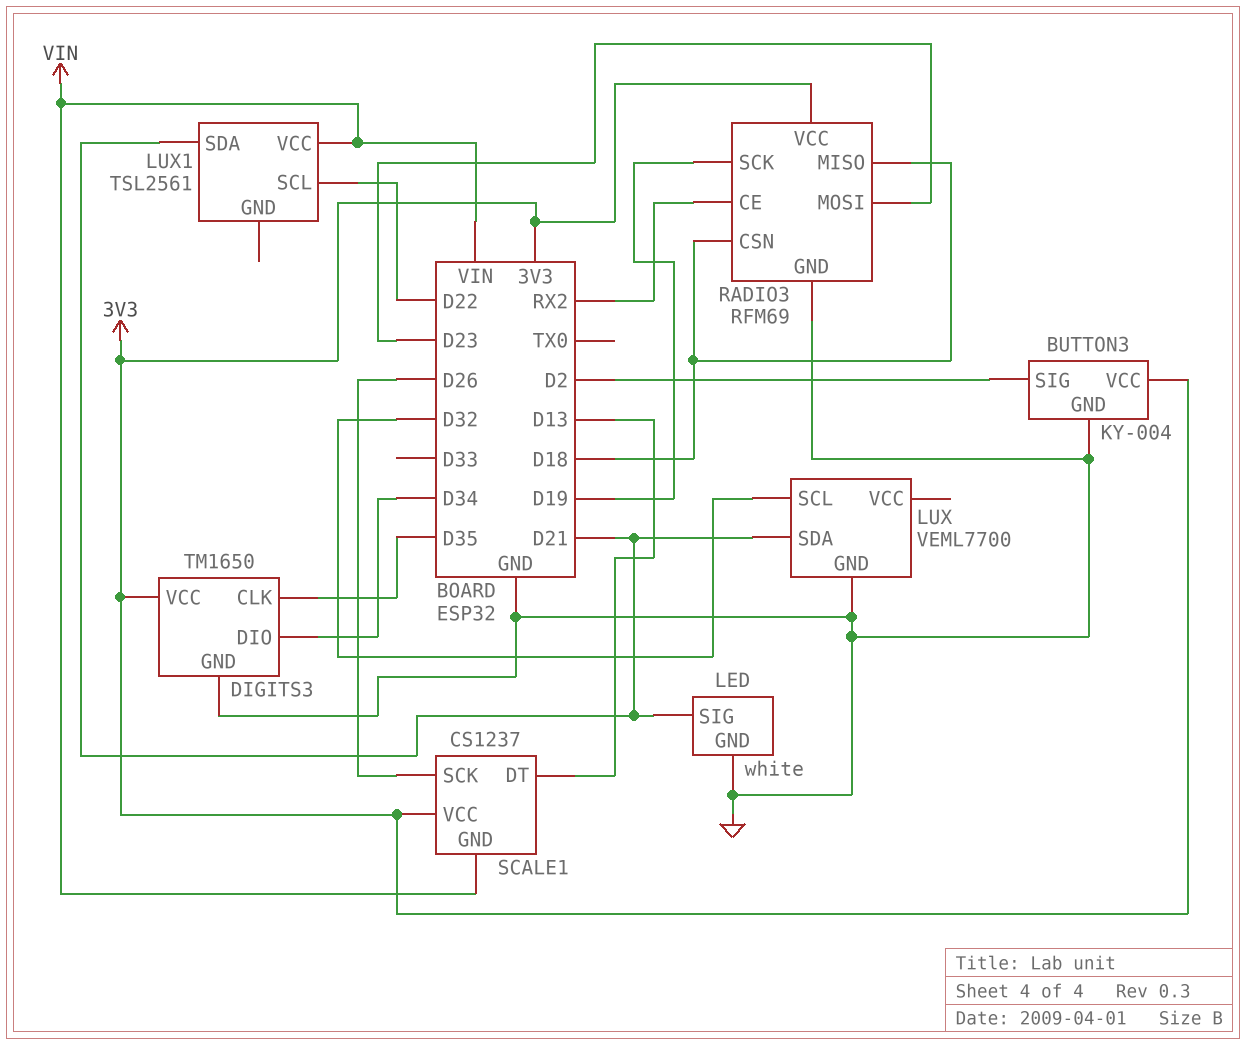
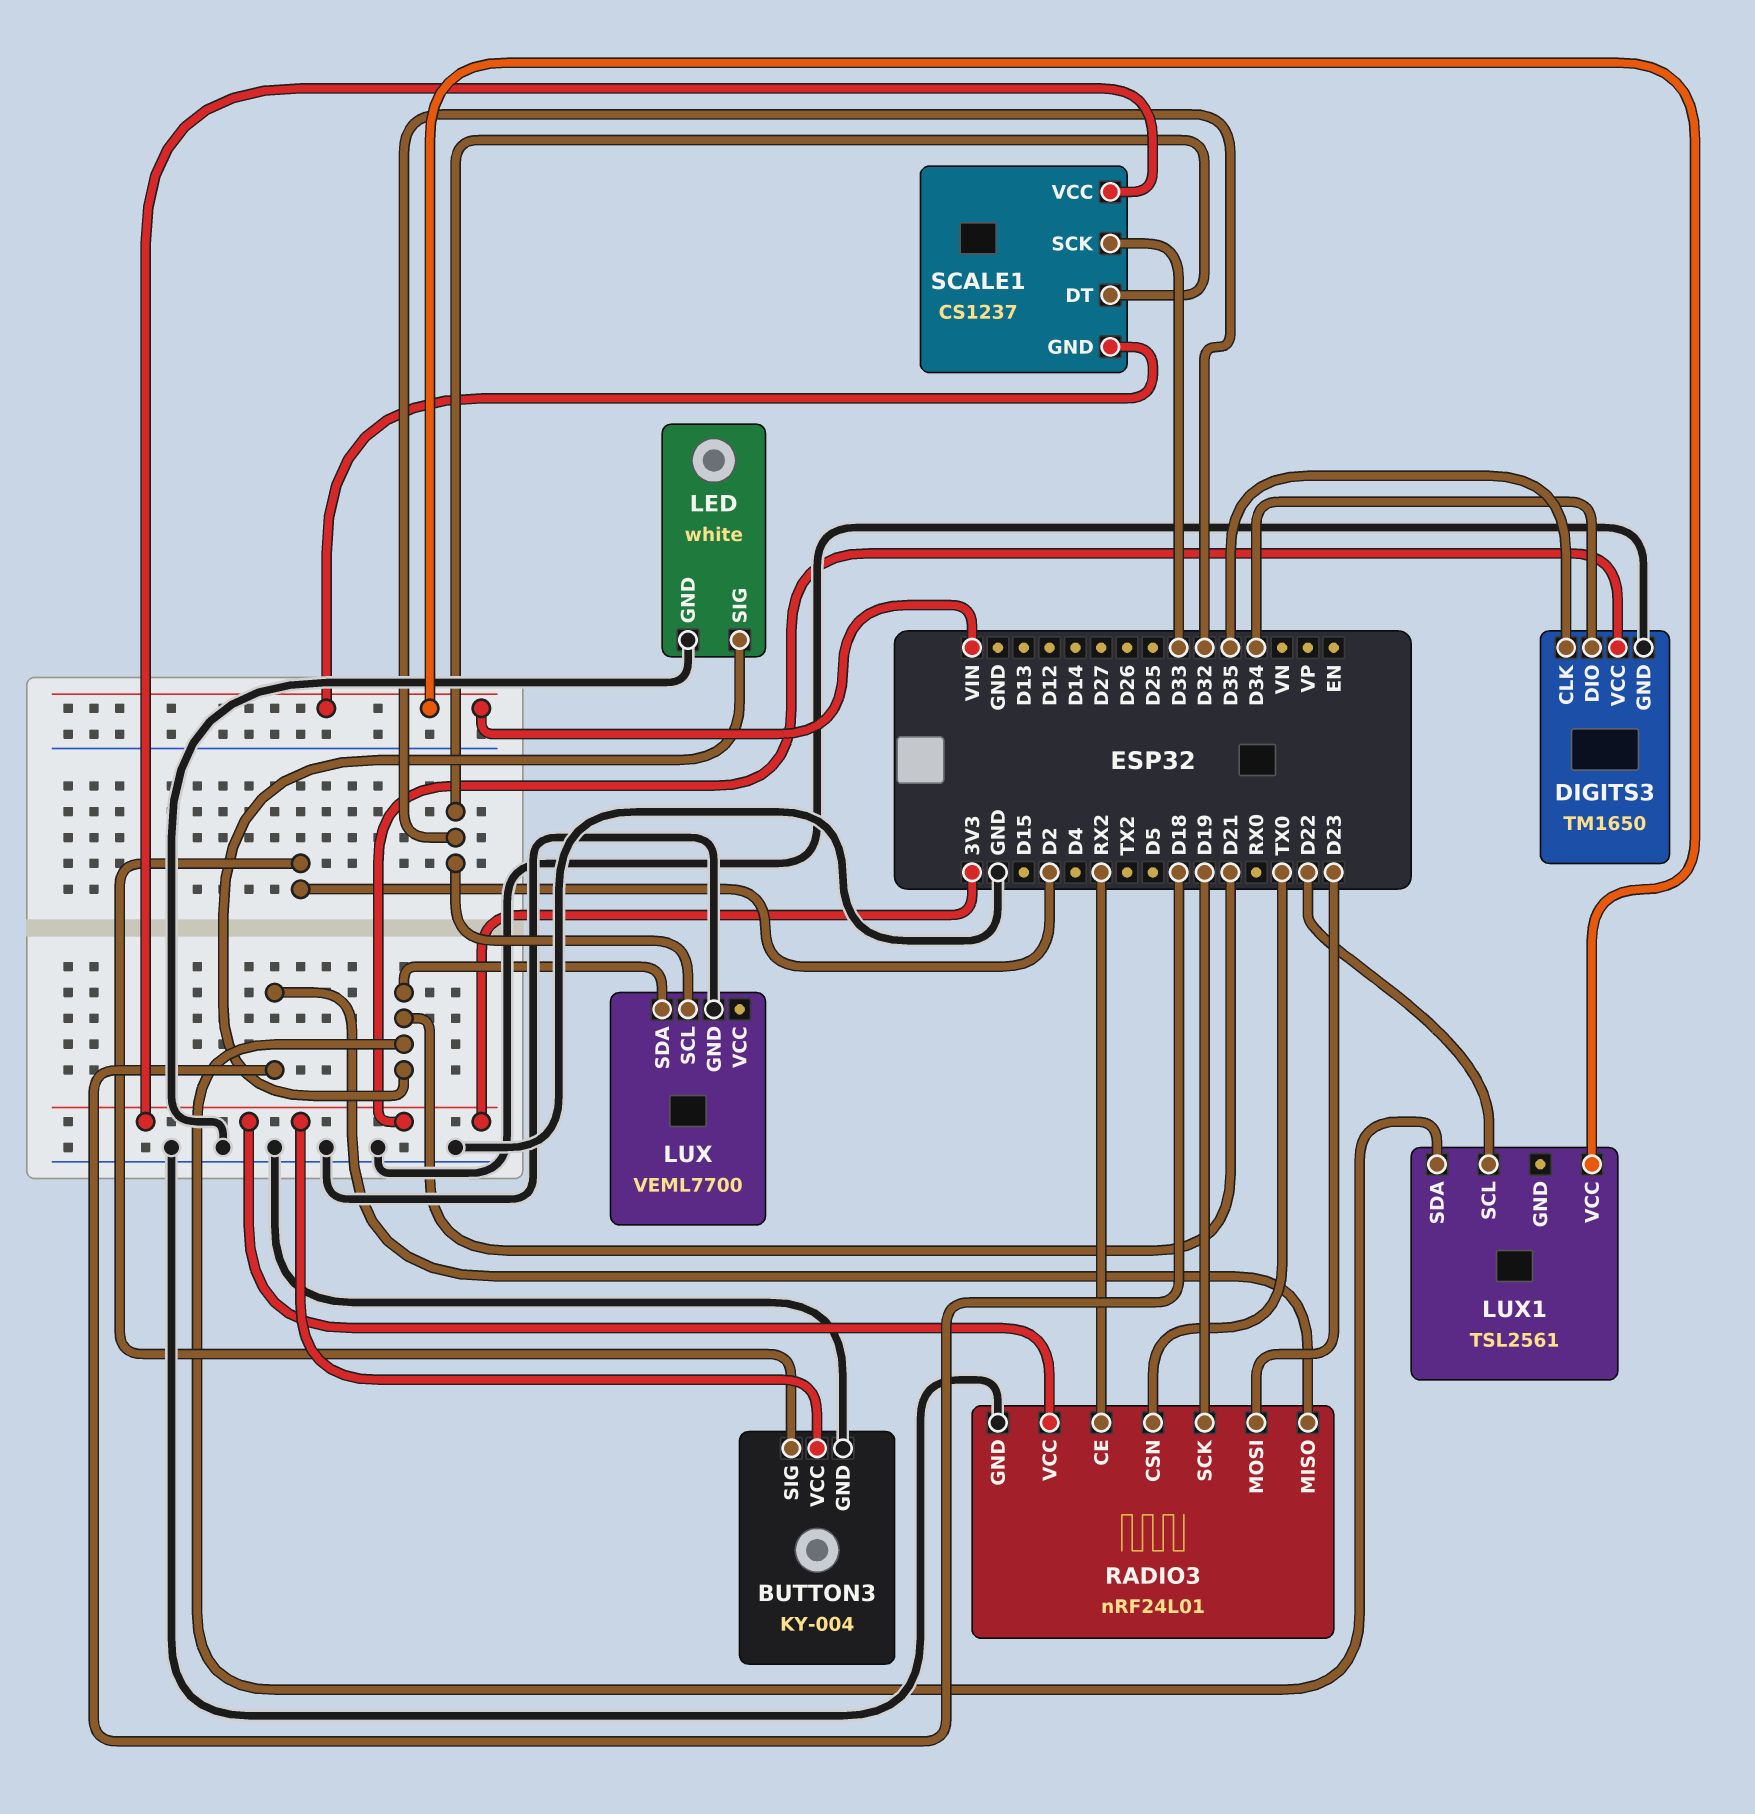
RADIO3: RFM69 -> nRF24L01
RADIO3 pin CSN: D18 -> TX0
SCALE1 pin DT: D13 -> D32
SCALE1 pin SCK: D26 -> D33

